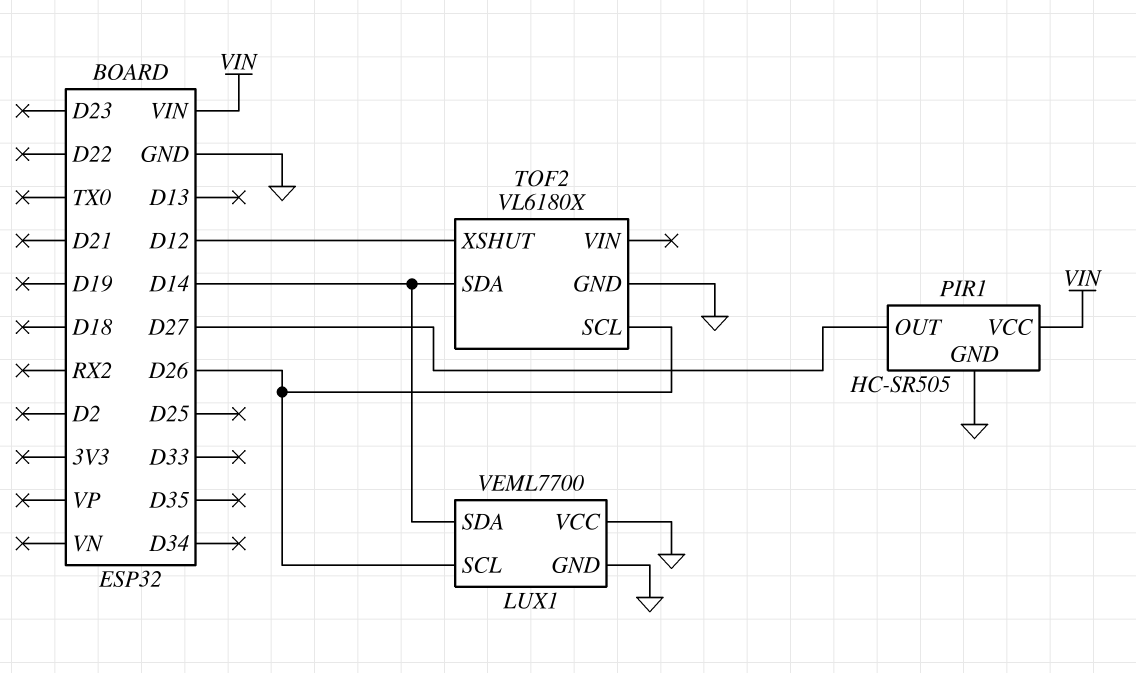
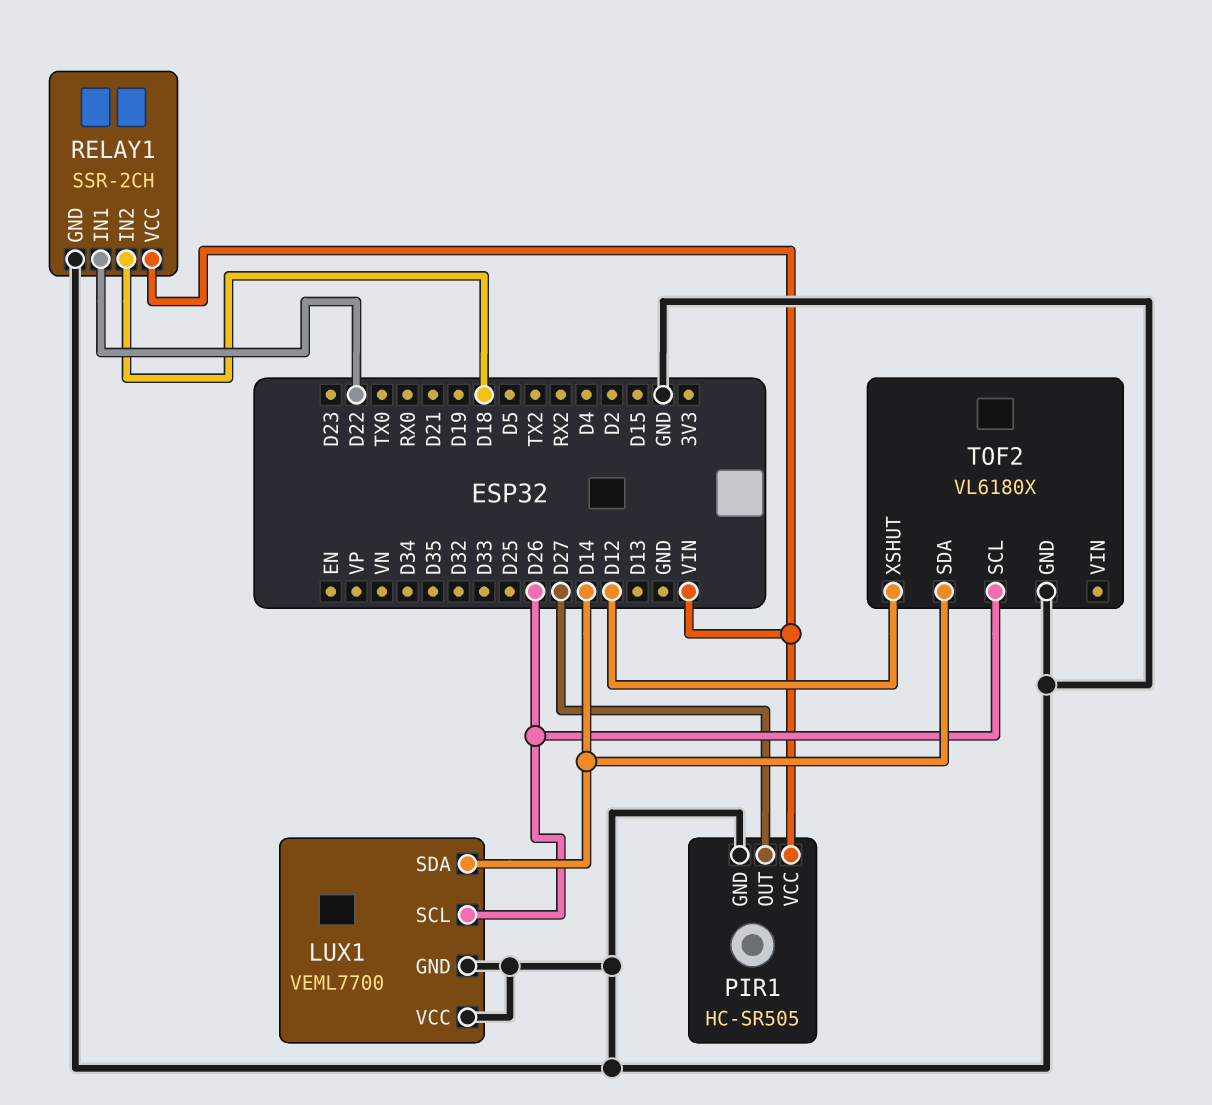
RELAY1: none -> SSR-2CH
RELAY1 pin GND: none -> GND
RELAY1 pin IN1: none -> D22
RELAY1 pin IN2: none -> D18
RELAY1 pin VCC: none -> VIN

